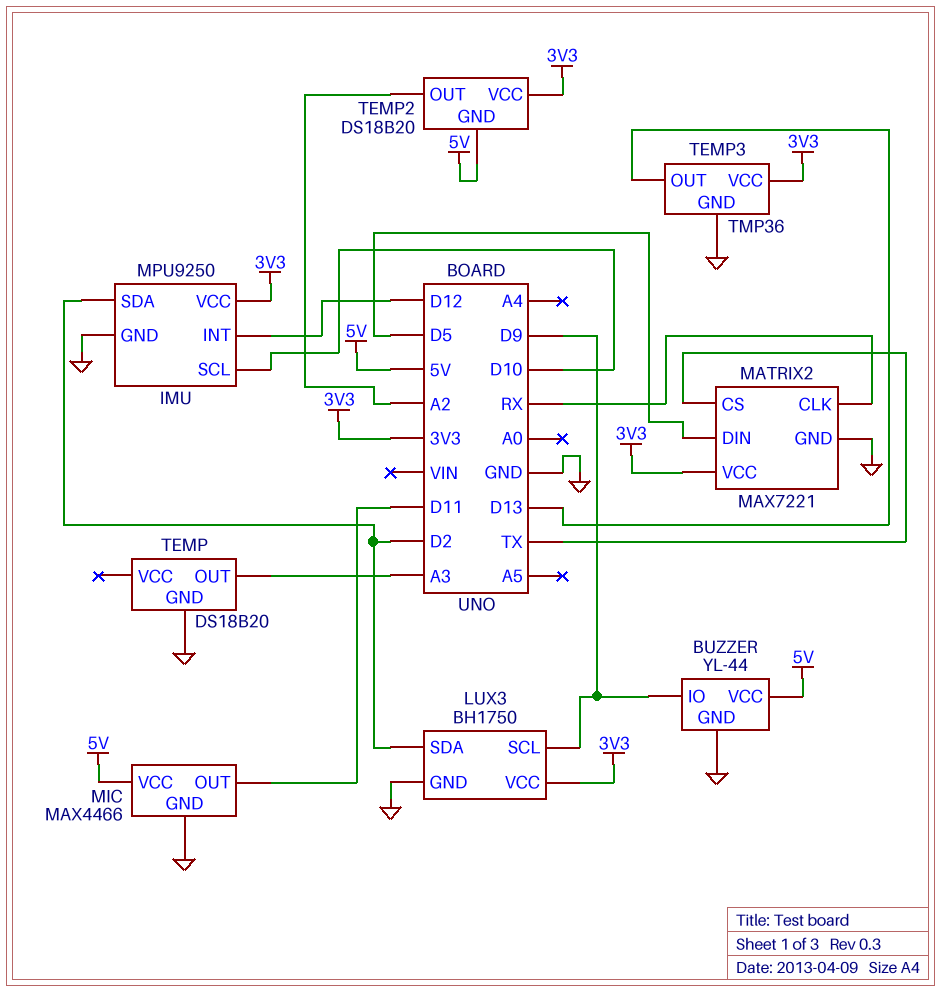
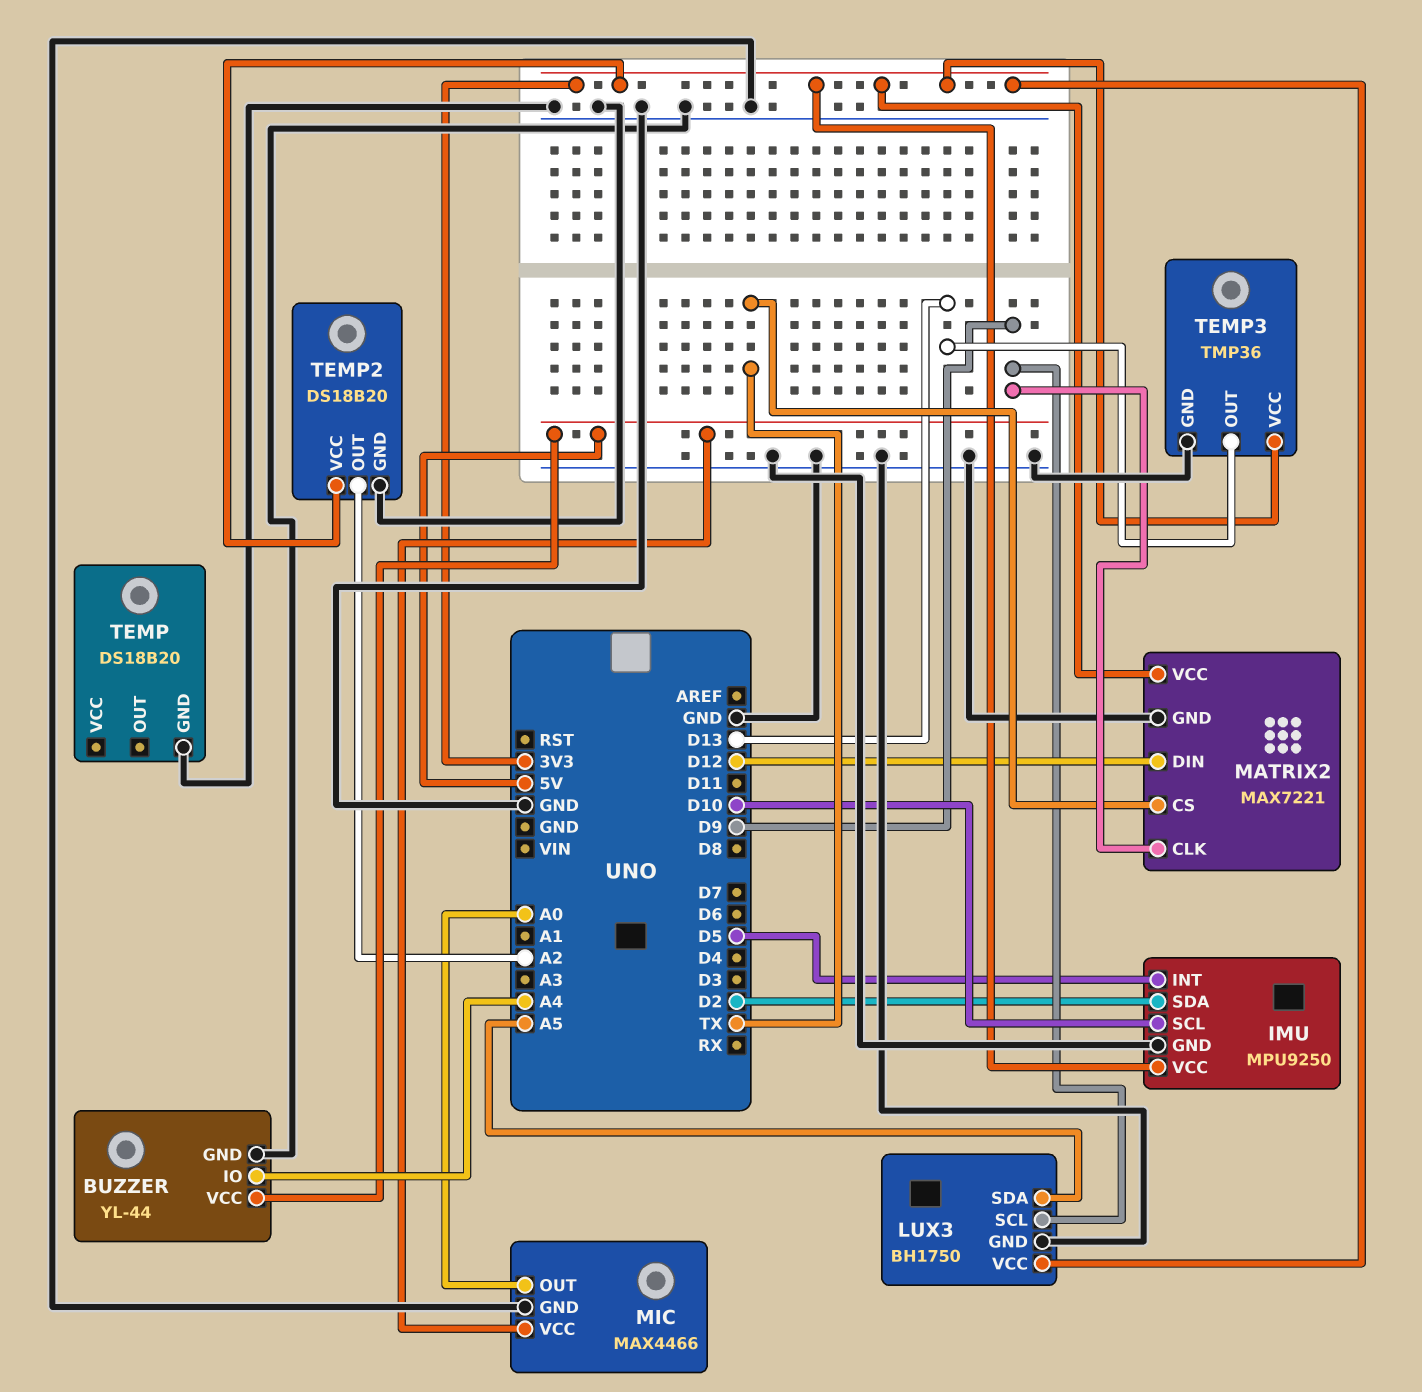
BUZZER pin IO: D9 -> A4
IMU pin INT: D12 -> D5
LUX3 pin SDA: D2 -> A5
MATRIX2 pin CLK: RX -> D9
MATRIX2 pin DIN: D5 -> D12
MIC pin OUT: D11 -> A0
TEMP pin OUT: A3 -> none
TEMP2 pin GND: 5V -> GND

